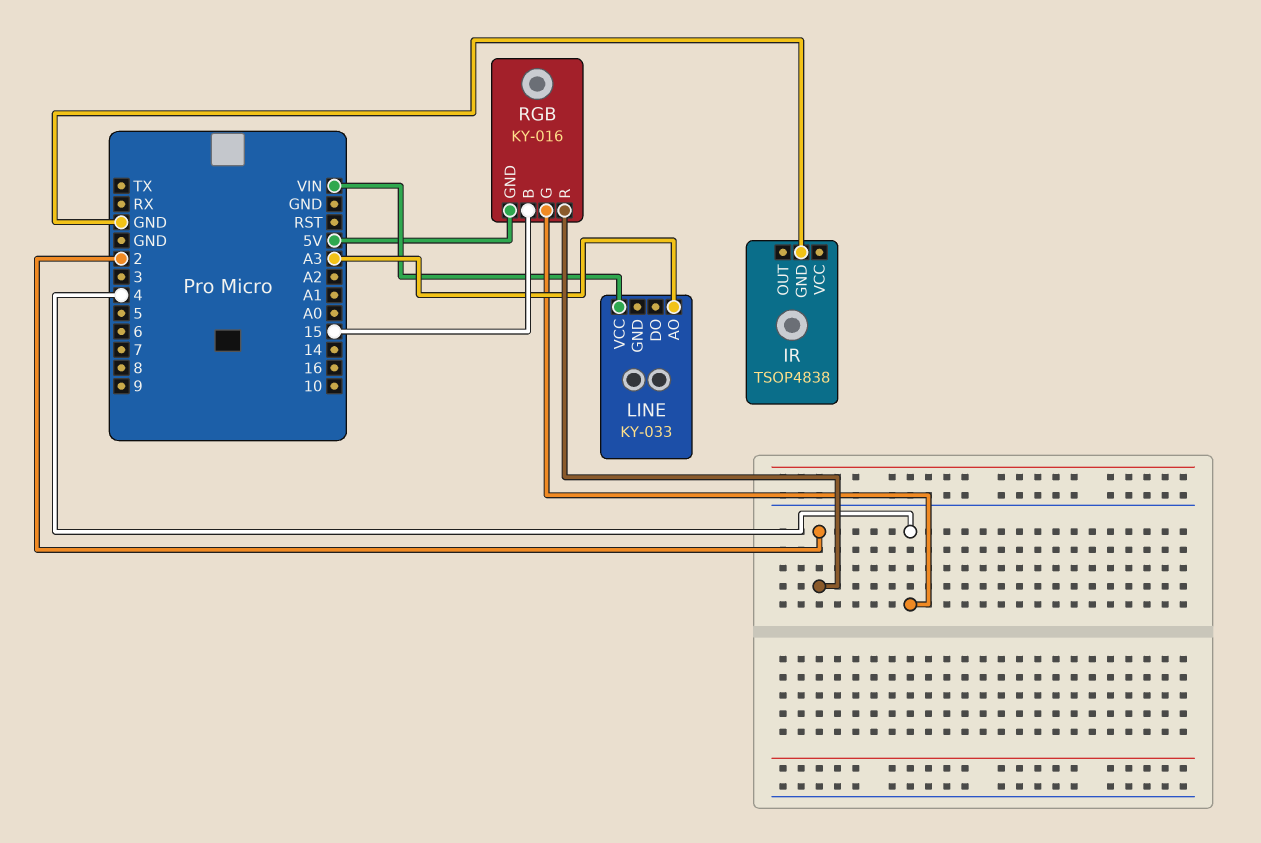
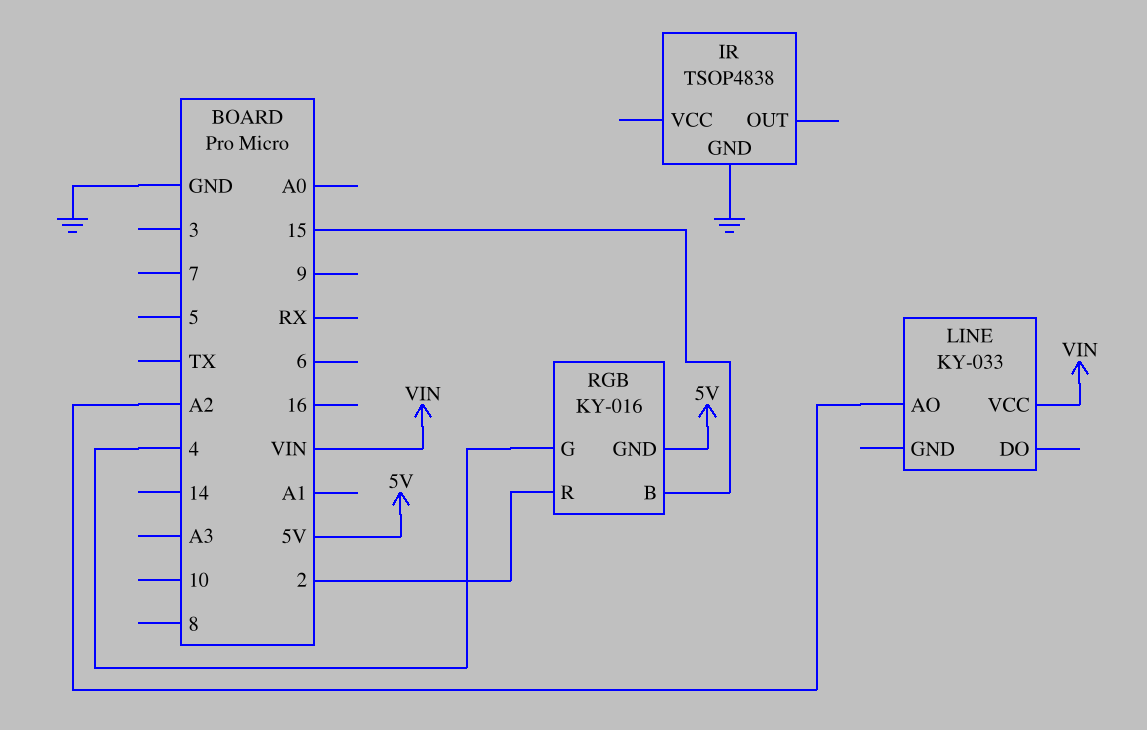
LINE pin AO: A3 -> A2

